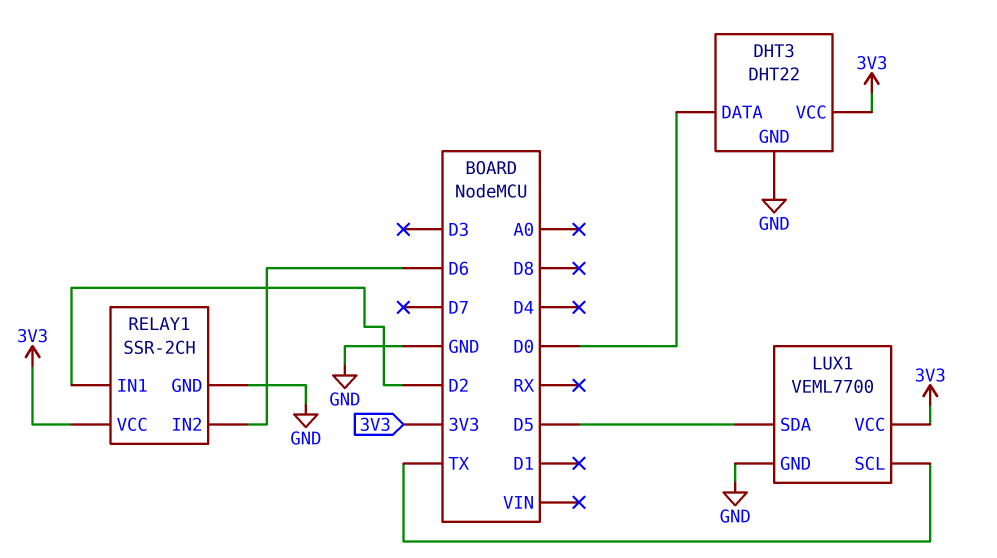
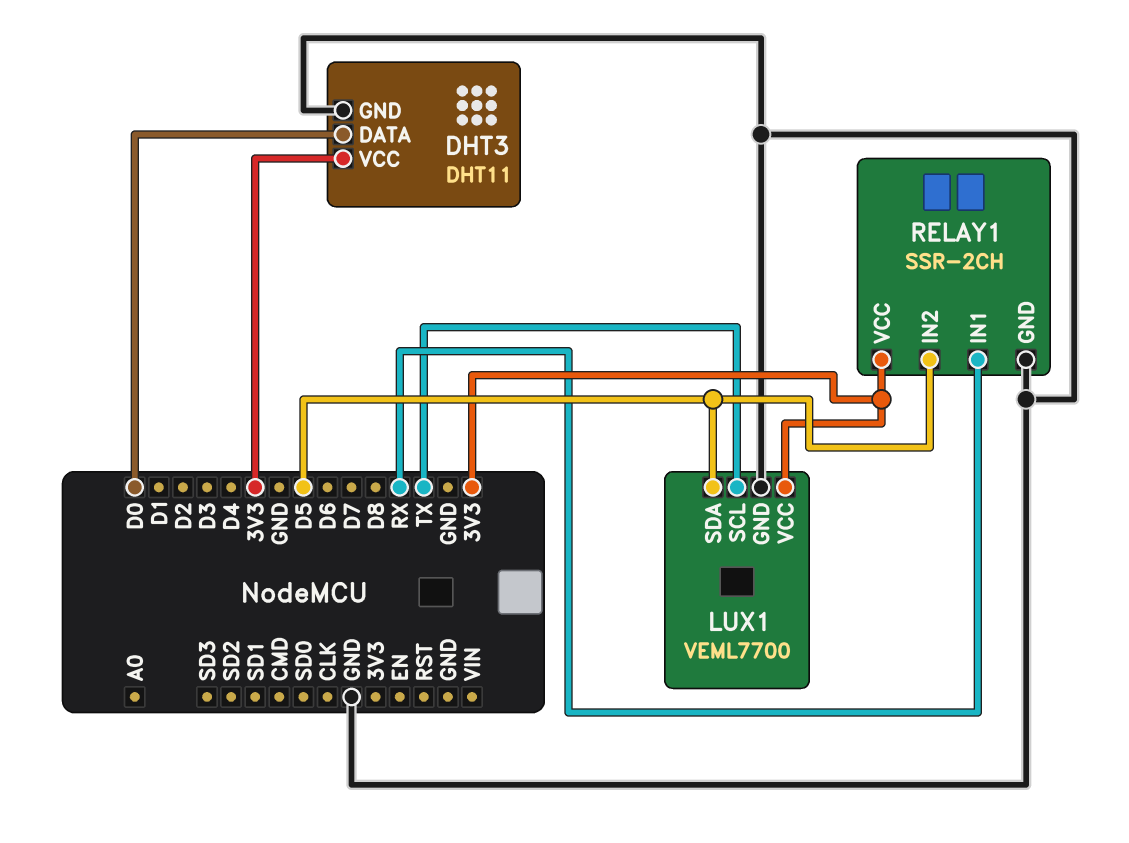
DHT3: DHT22 -> DHT11
RELAY1 pin IN1: D2 -> RX
RELAY1 pin IN2: D6 -> D5

